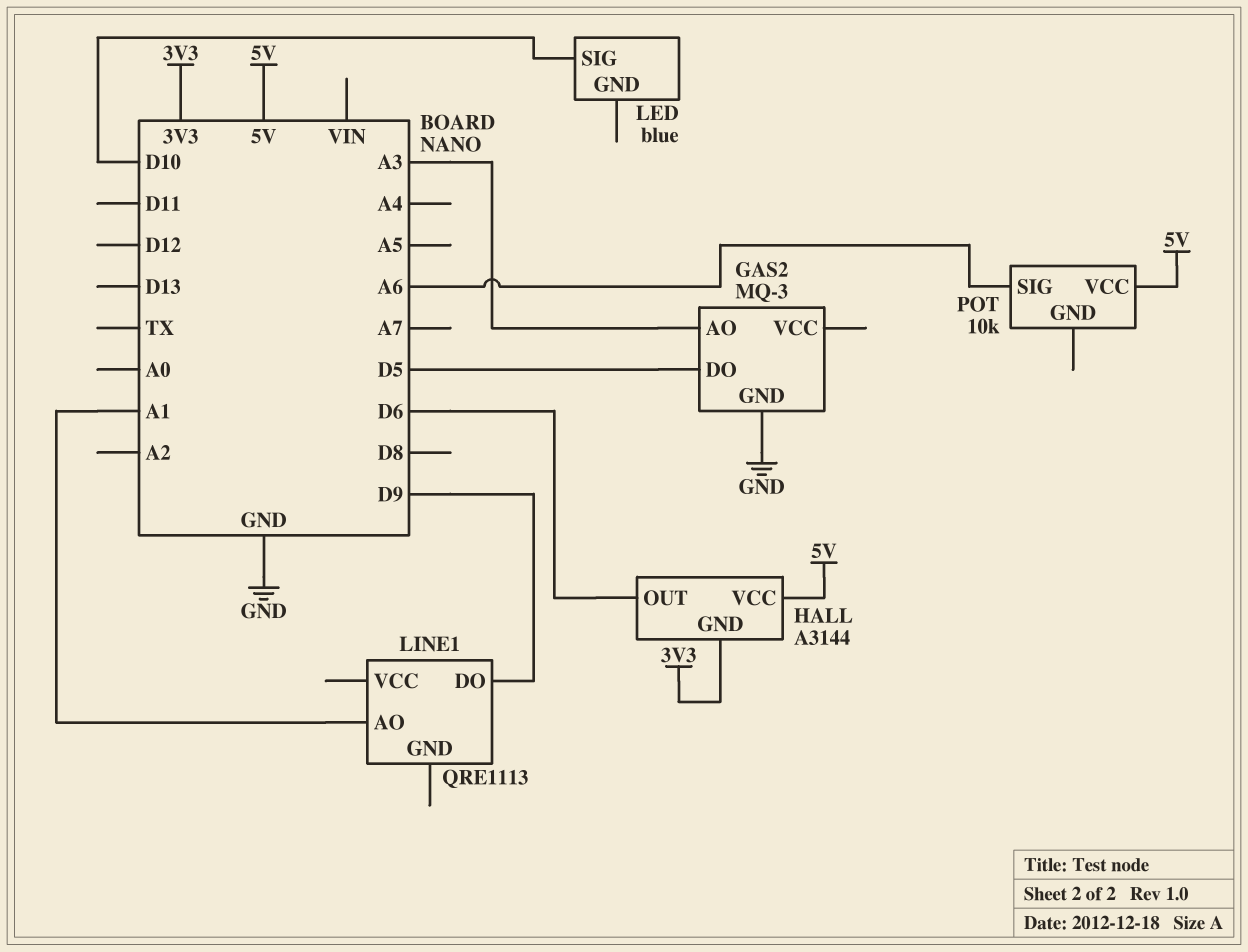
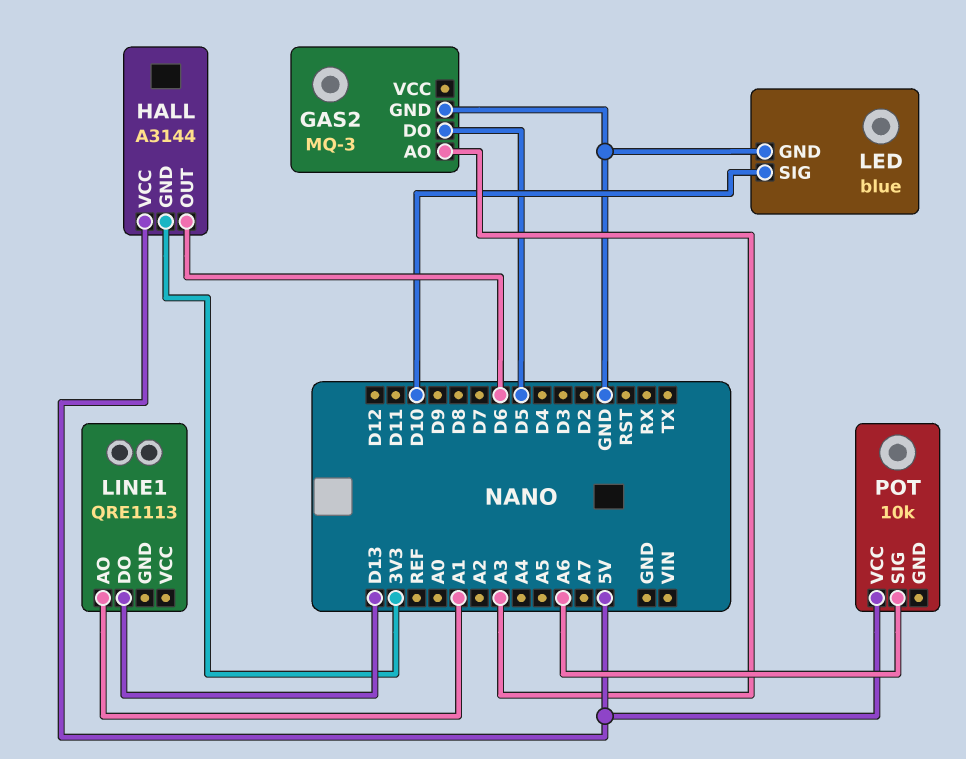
LED pin GND: none -> GND
LINE1 pin DO: D9 -> D13

